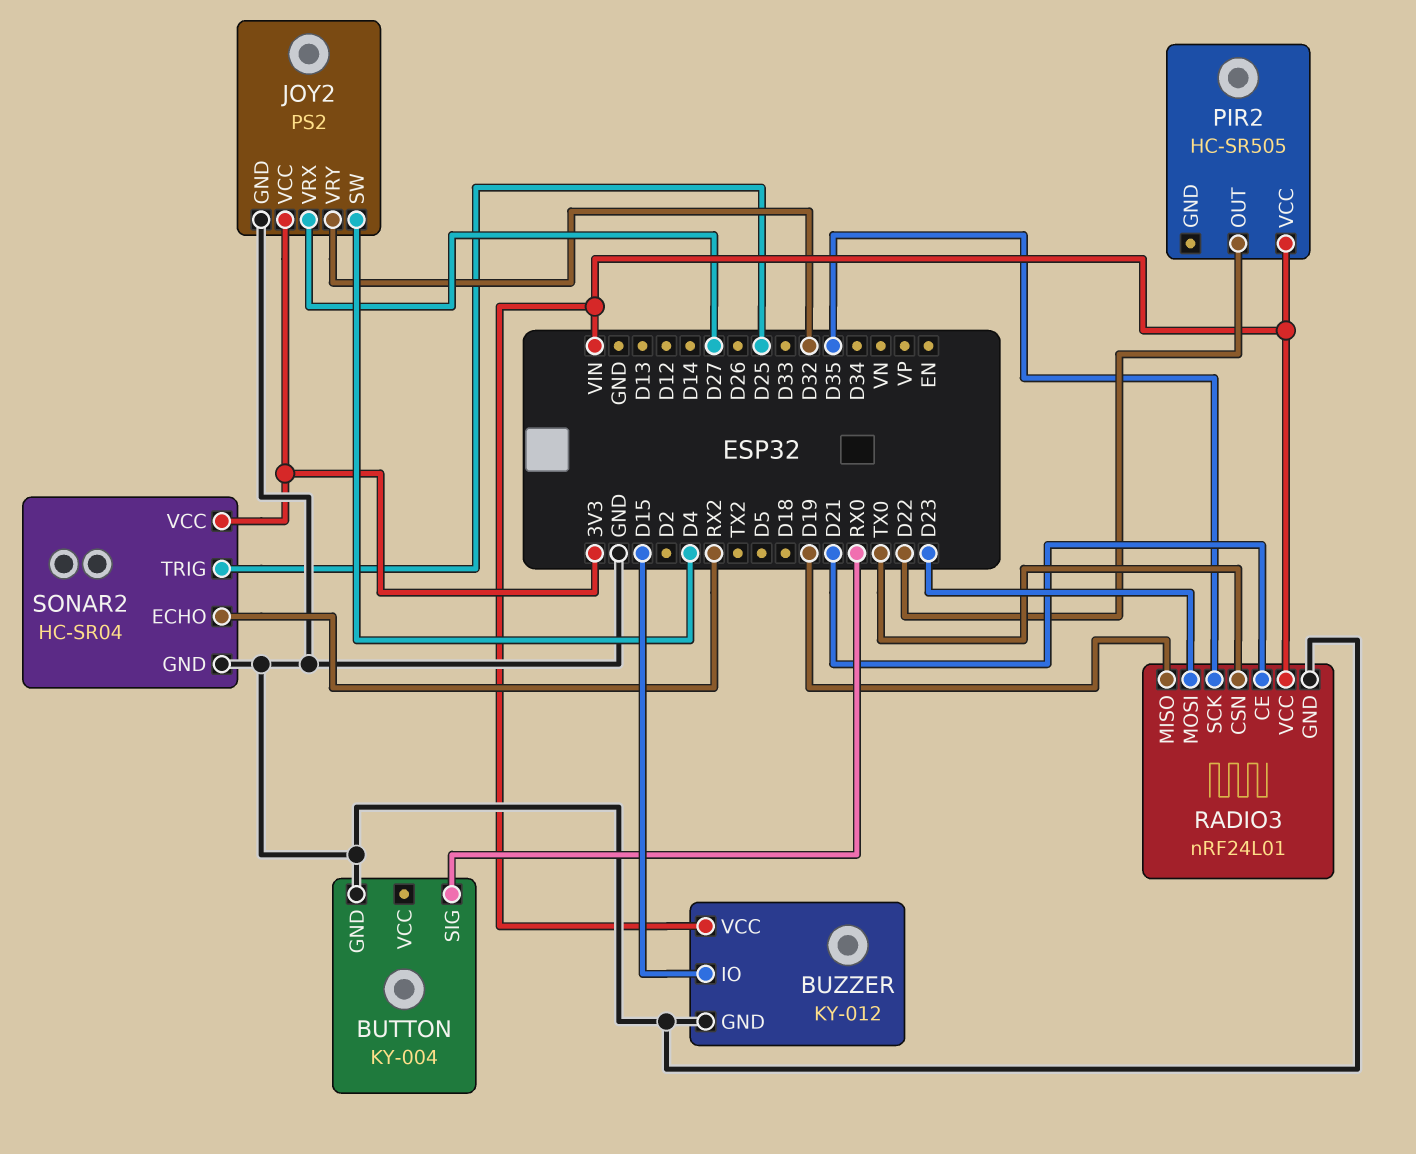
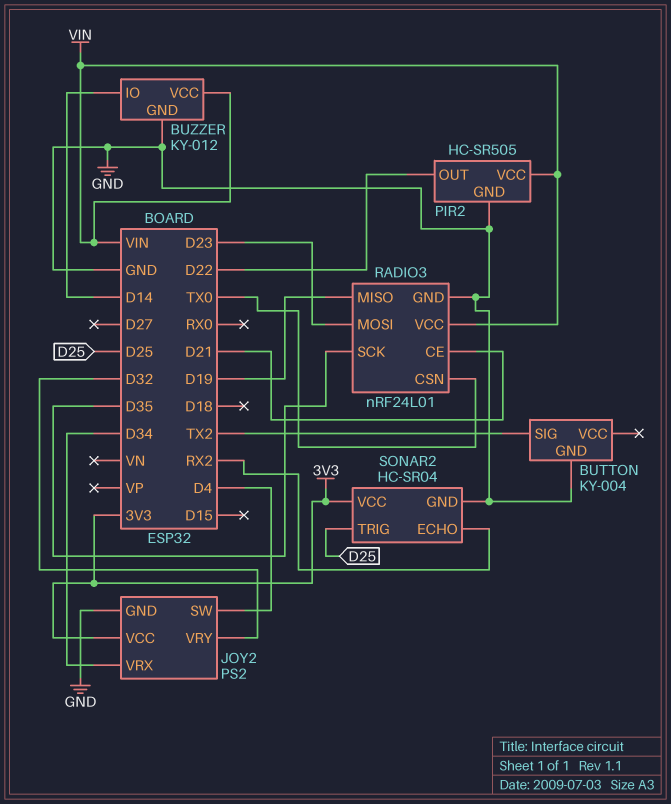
BUTTON pin SIG: RX0 -> TX2
BUZZER pin IO: D15 -> D14
JOY2 pin VRX: D27 -> D34
PIR2 pin GND: none -> GND

